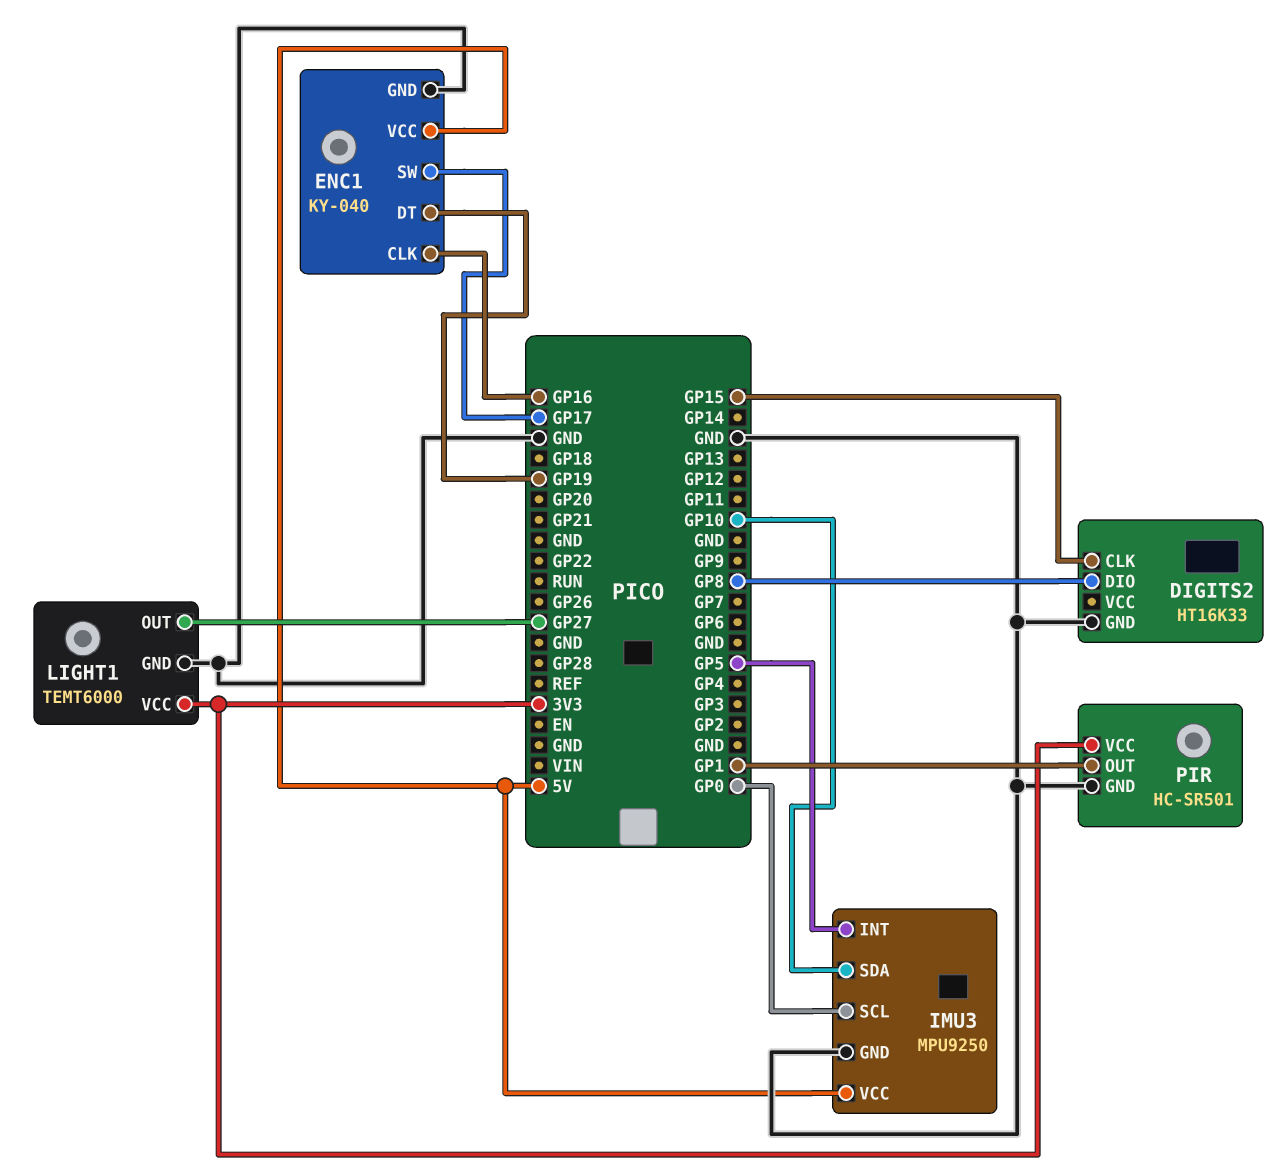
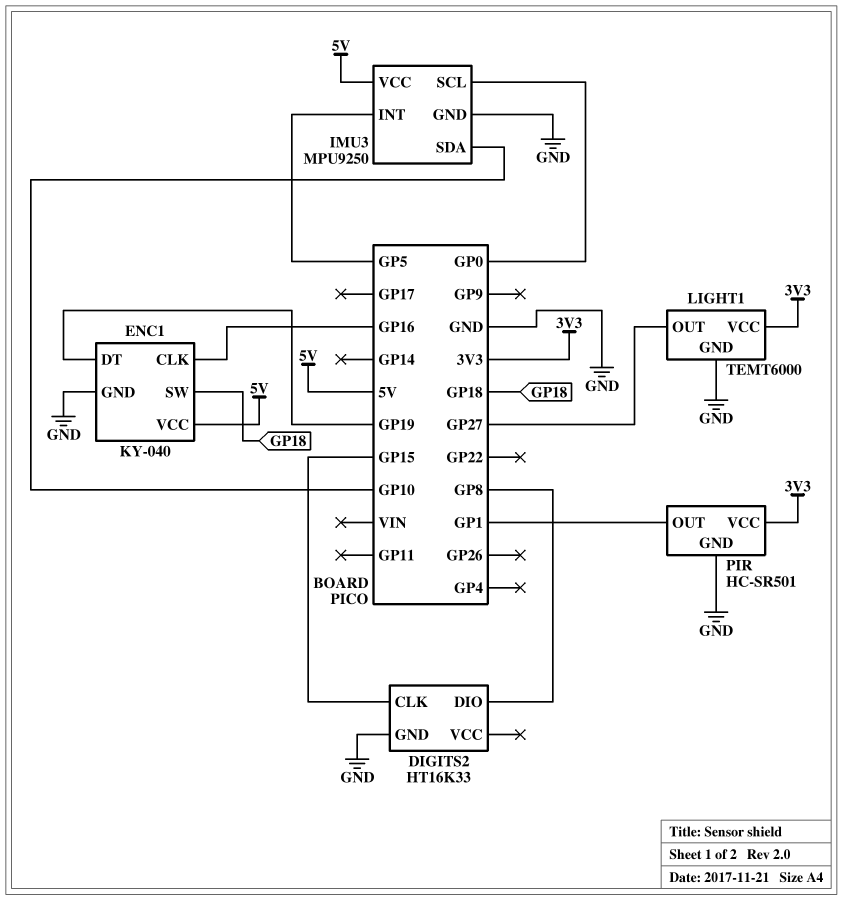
ENC1 pin SW: GP17 -> GP18

